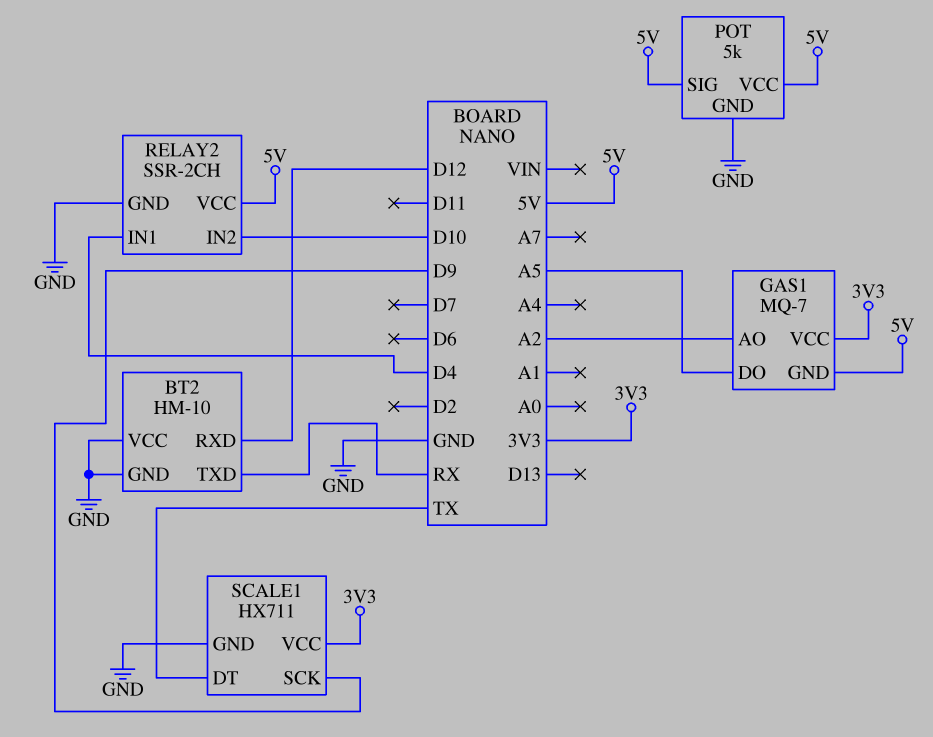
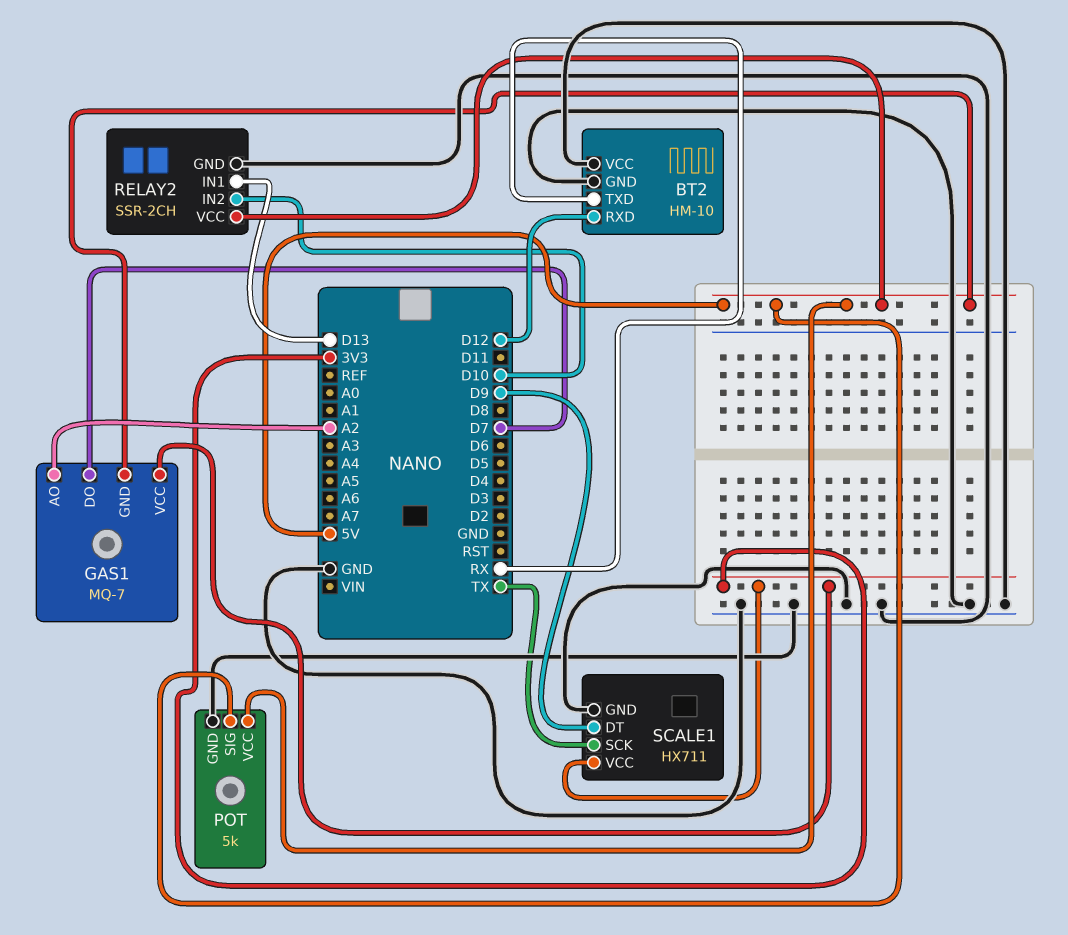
GAS1 pin DO: A5 -> D7
RELAY2 pin IN1: D4 -> D13
SCALE1 pin DT: TX -> D9
SCALE1 pin SCK: D9 -> TX

